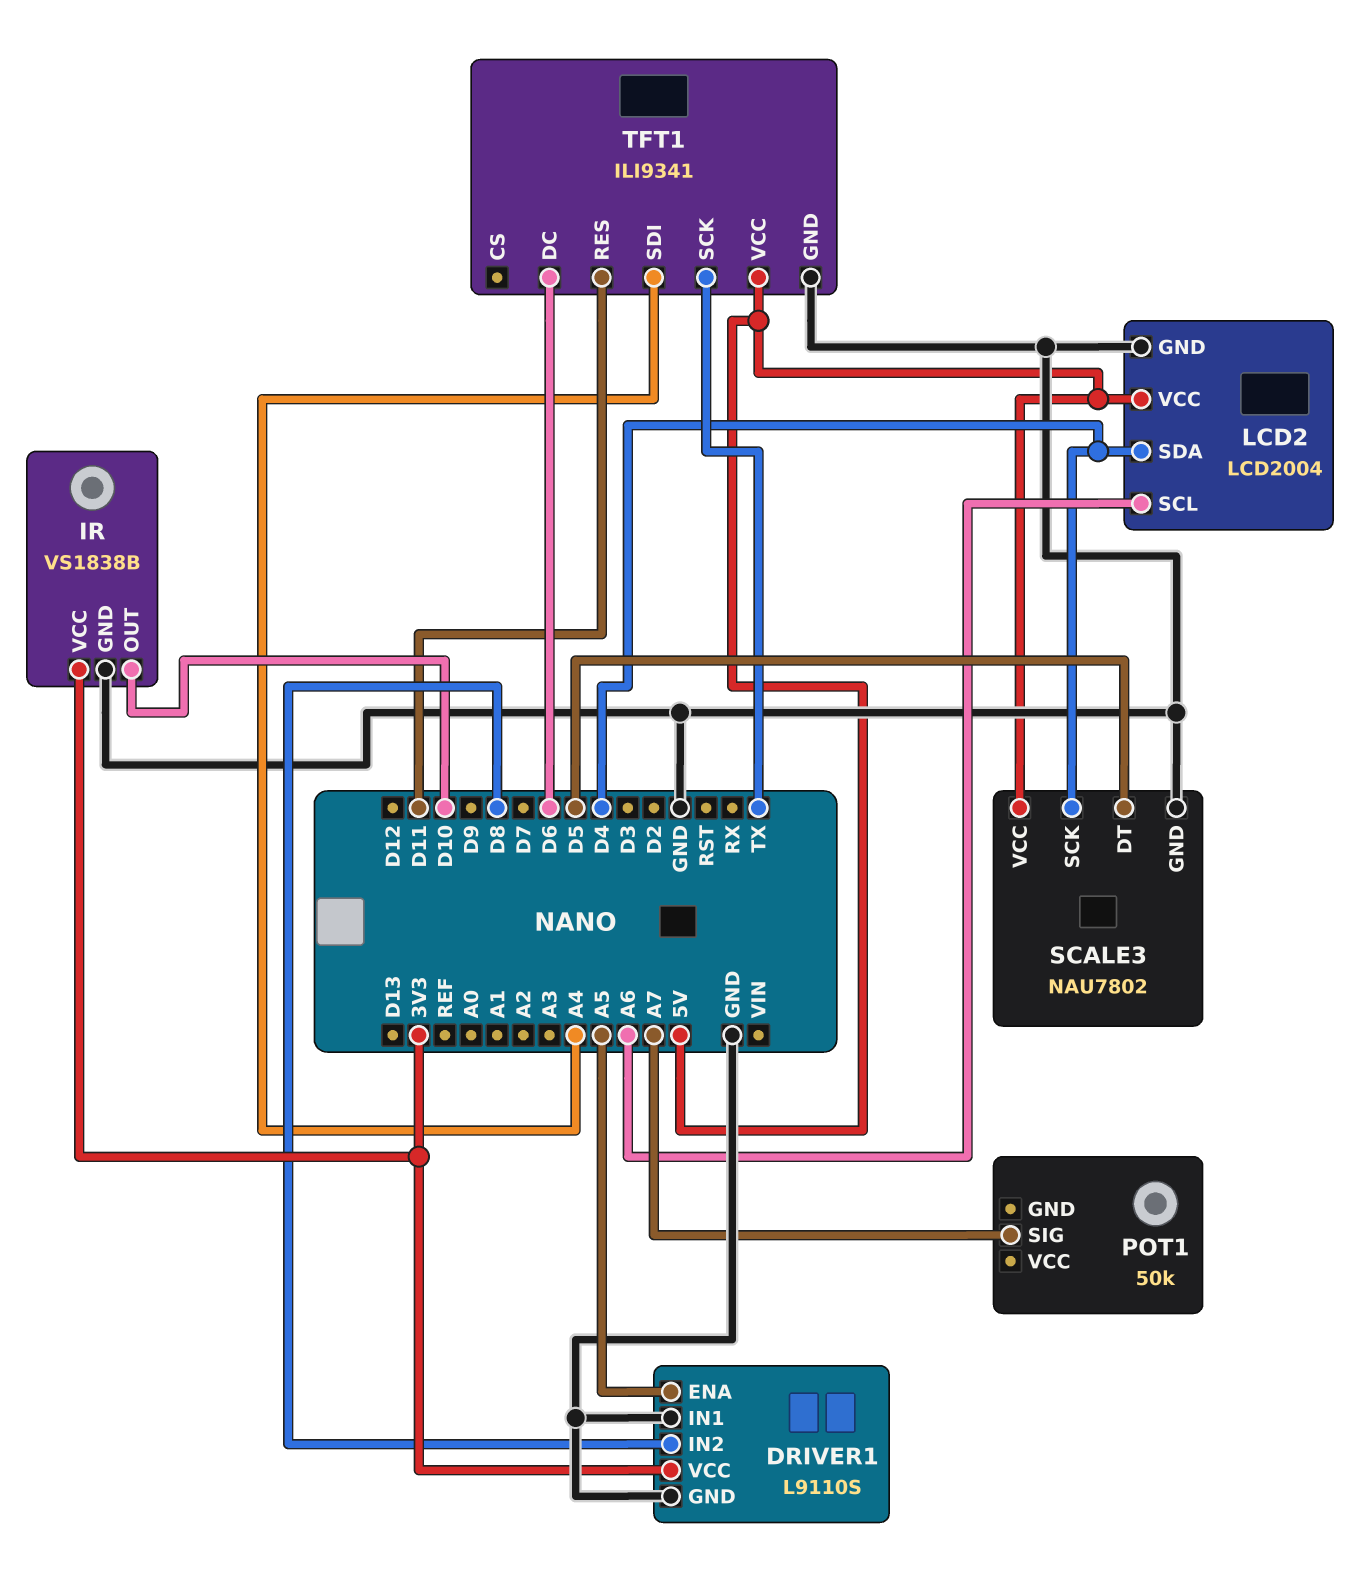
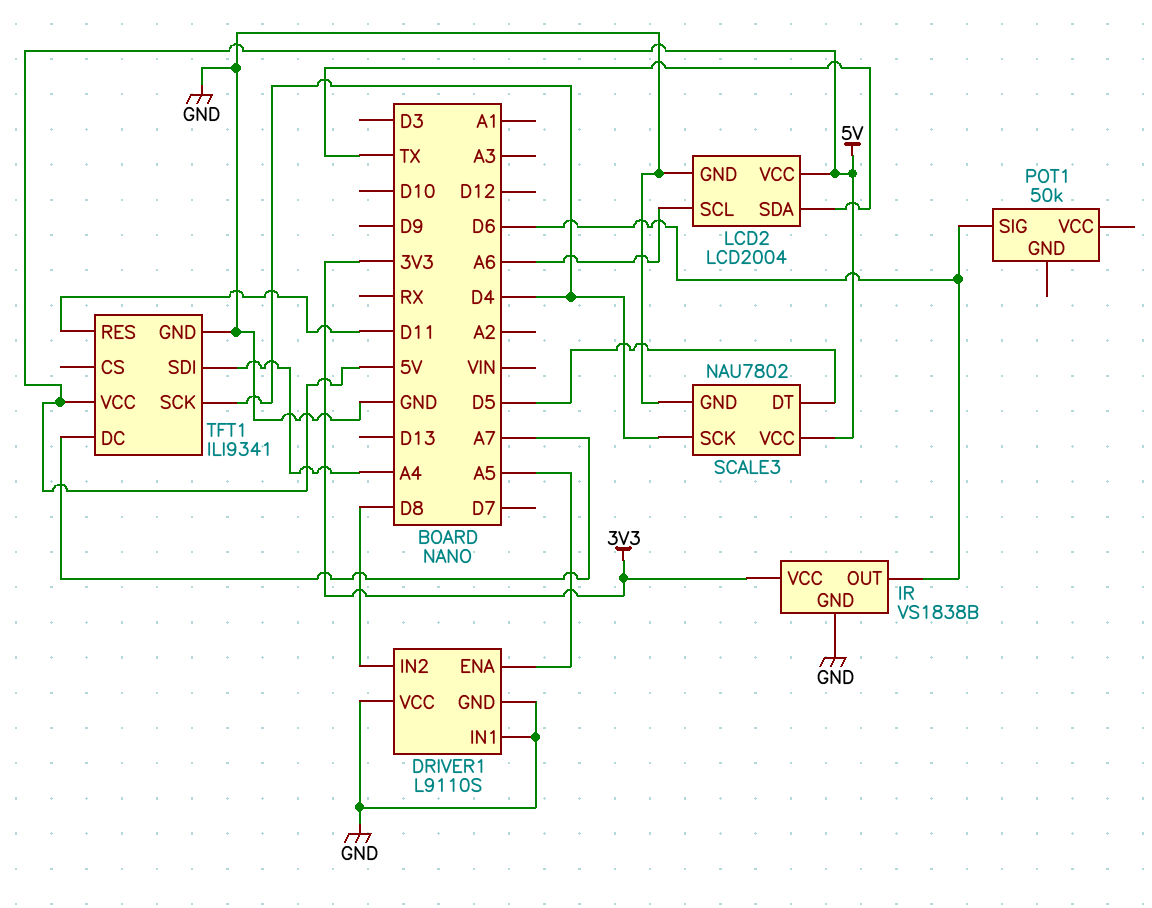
DRIVER1 pin VCC: 3V3 -> GND
IR pin OUT: D10 -> D6
LCD2 pin SDA: D4 -> TX
POT1 pin SIG: A7 -> D6
TFT1 pin DC: D6 -> A7
TFT1 pin SCK: TX -> D4

